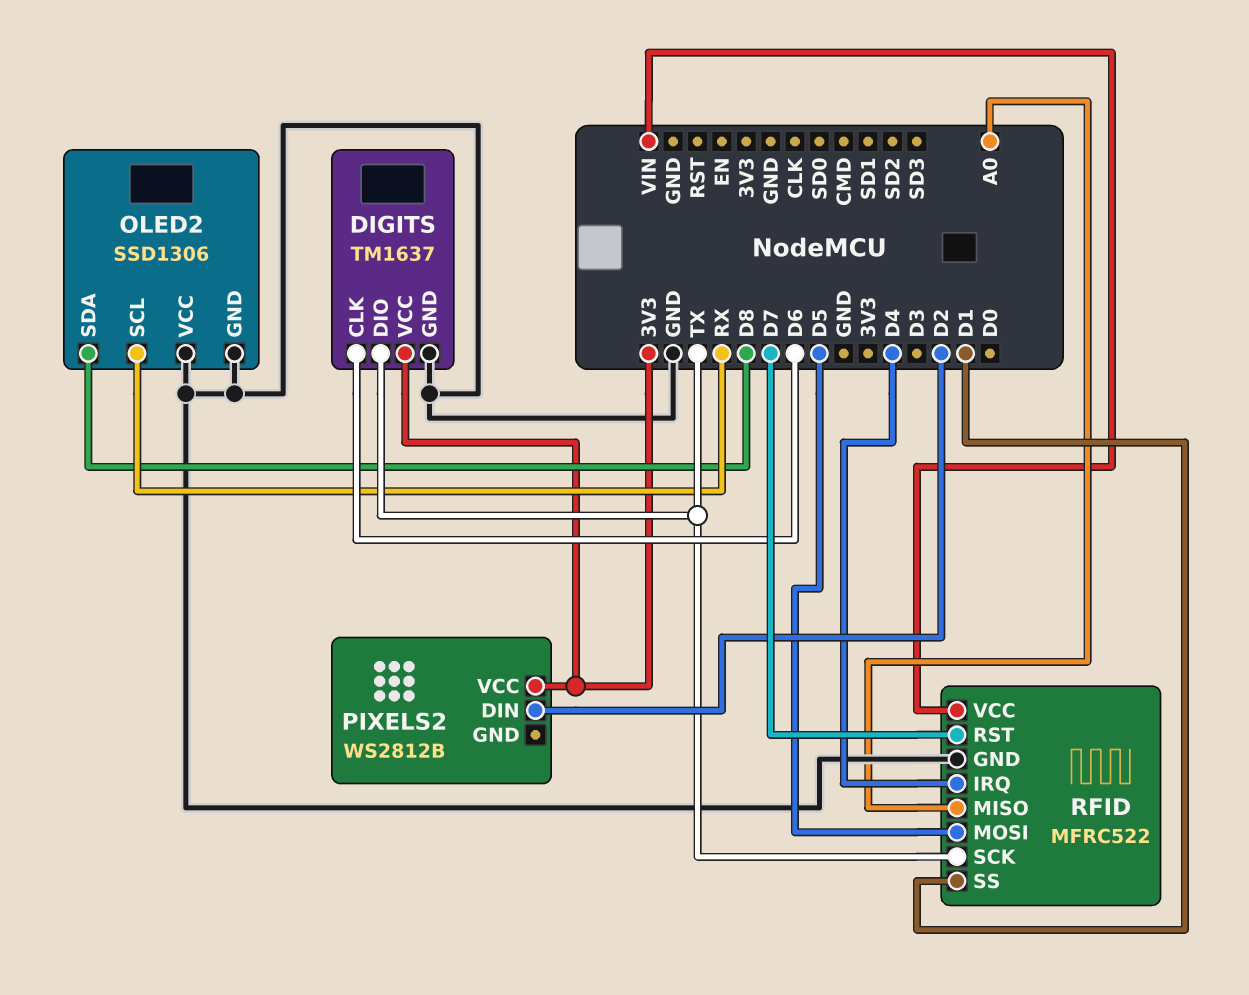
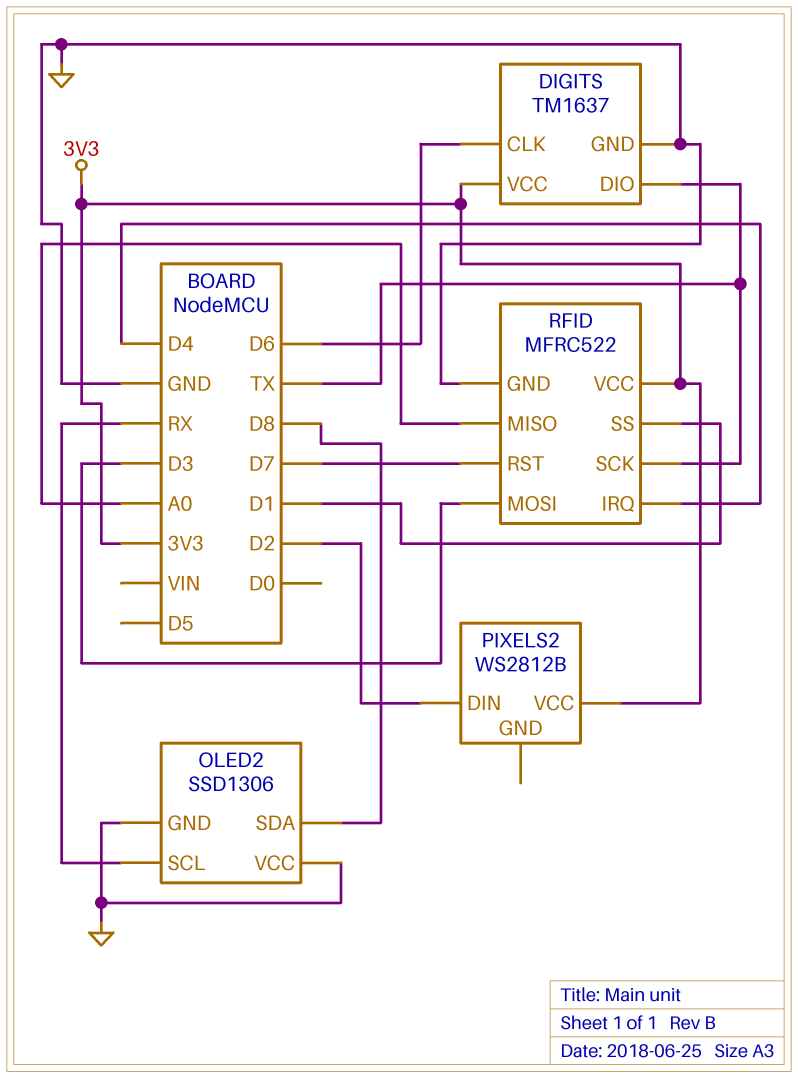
RFID pin MOSI: D5 -> D3
RFID pin VCC: VIN -> 3V3

